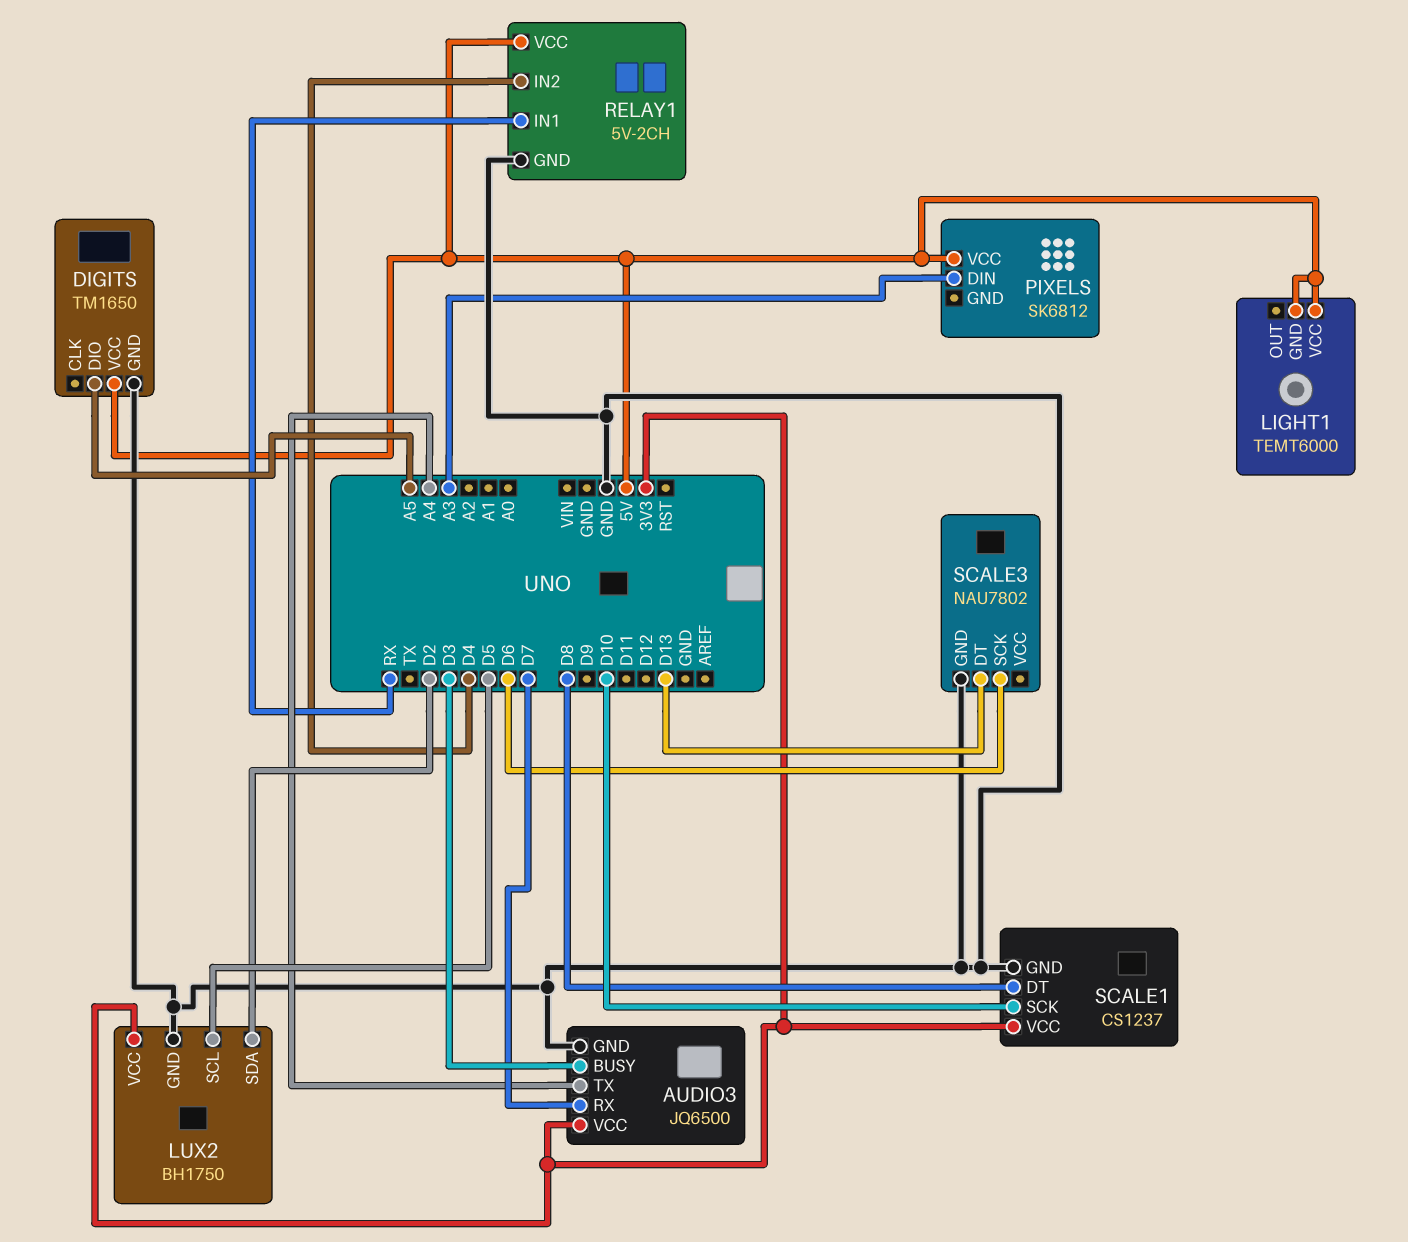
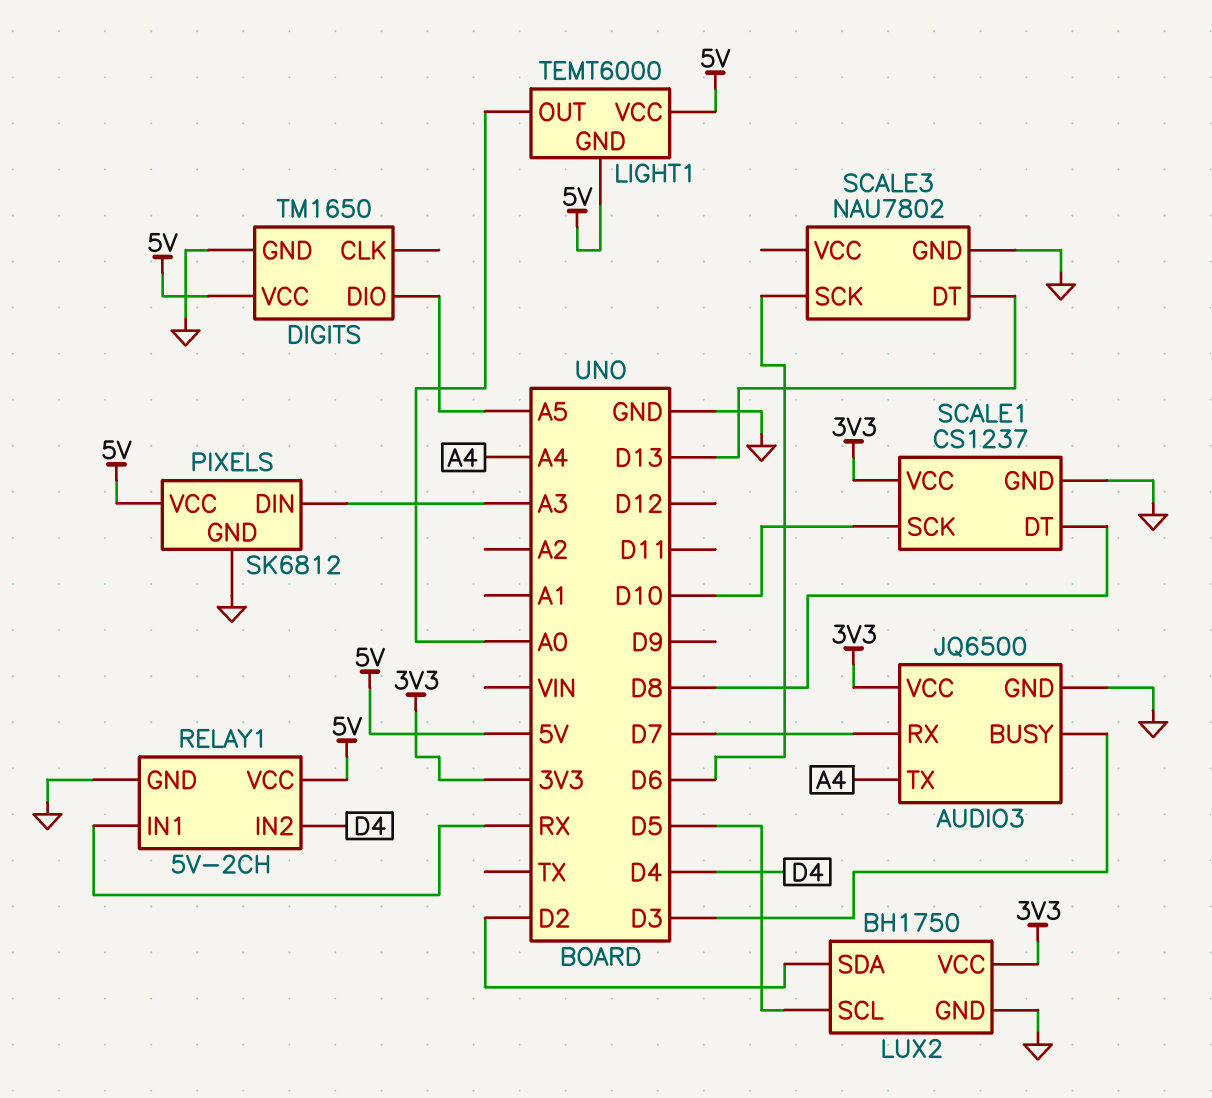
LIGHT1 pin OUT: none -> A0
PIXELS pin GND: none -> GND

